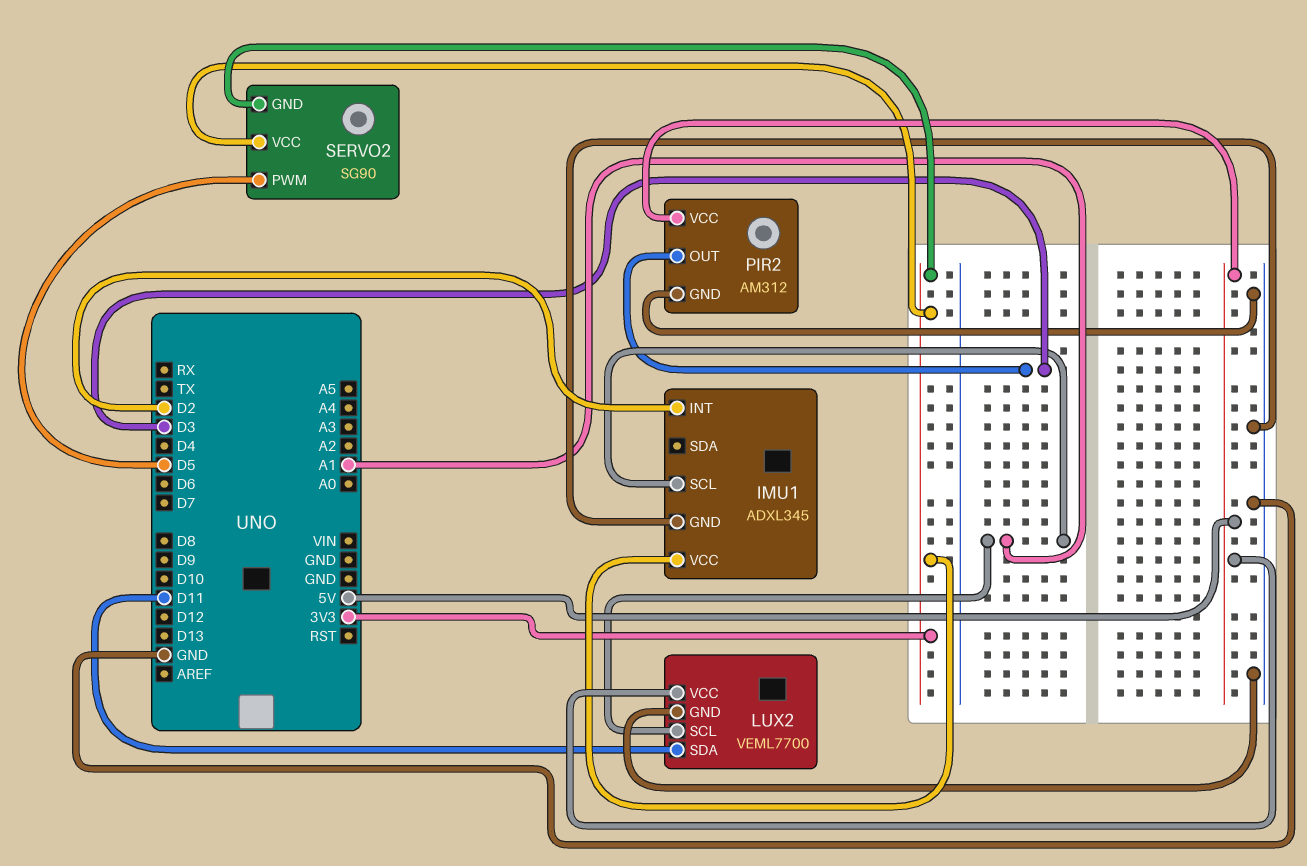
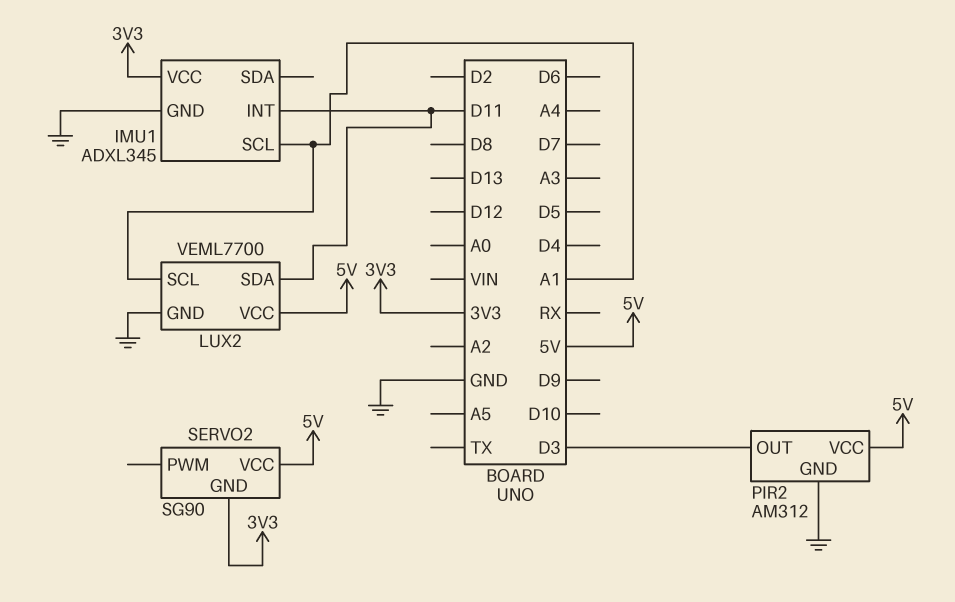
IMU1 pin INT: D2 -> D11
SERVO2 pin PWM: D5 -> none
SERVO2 pin VCC: 3V3 -> 5V

